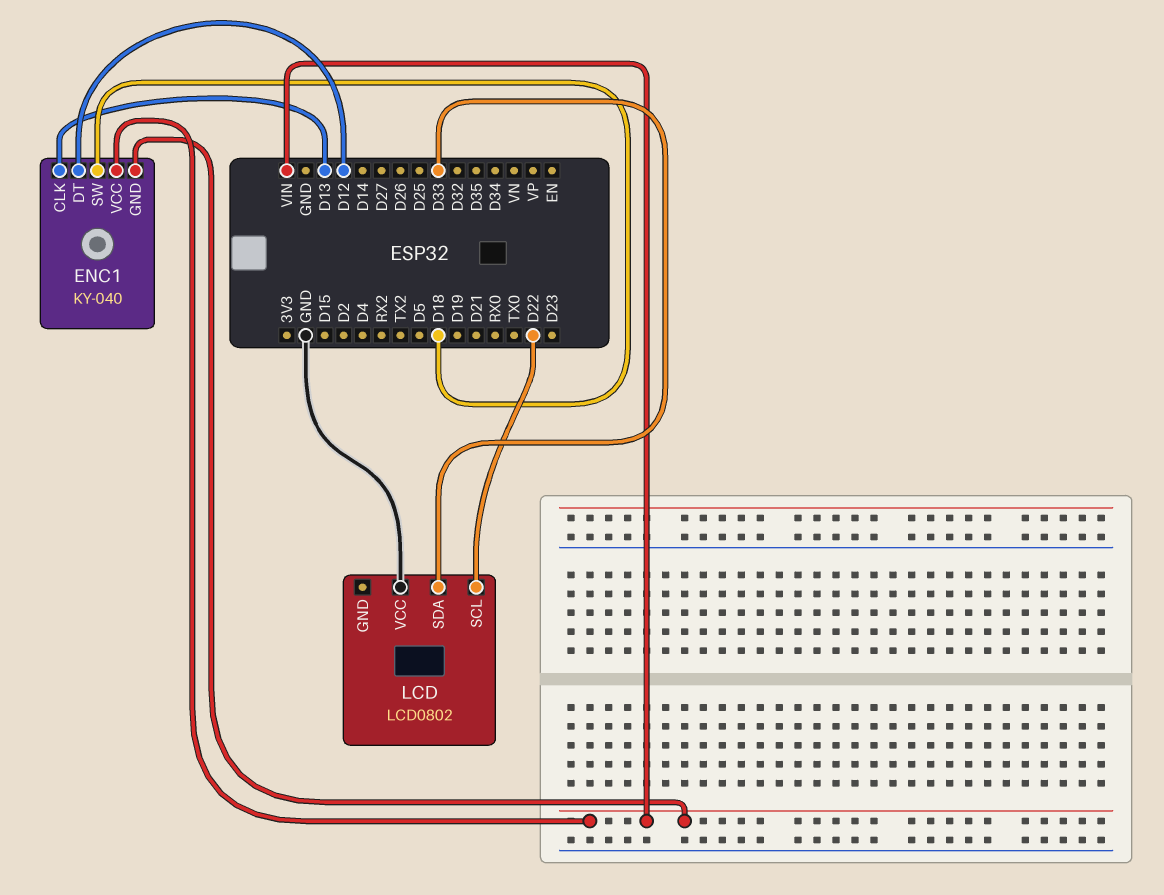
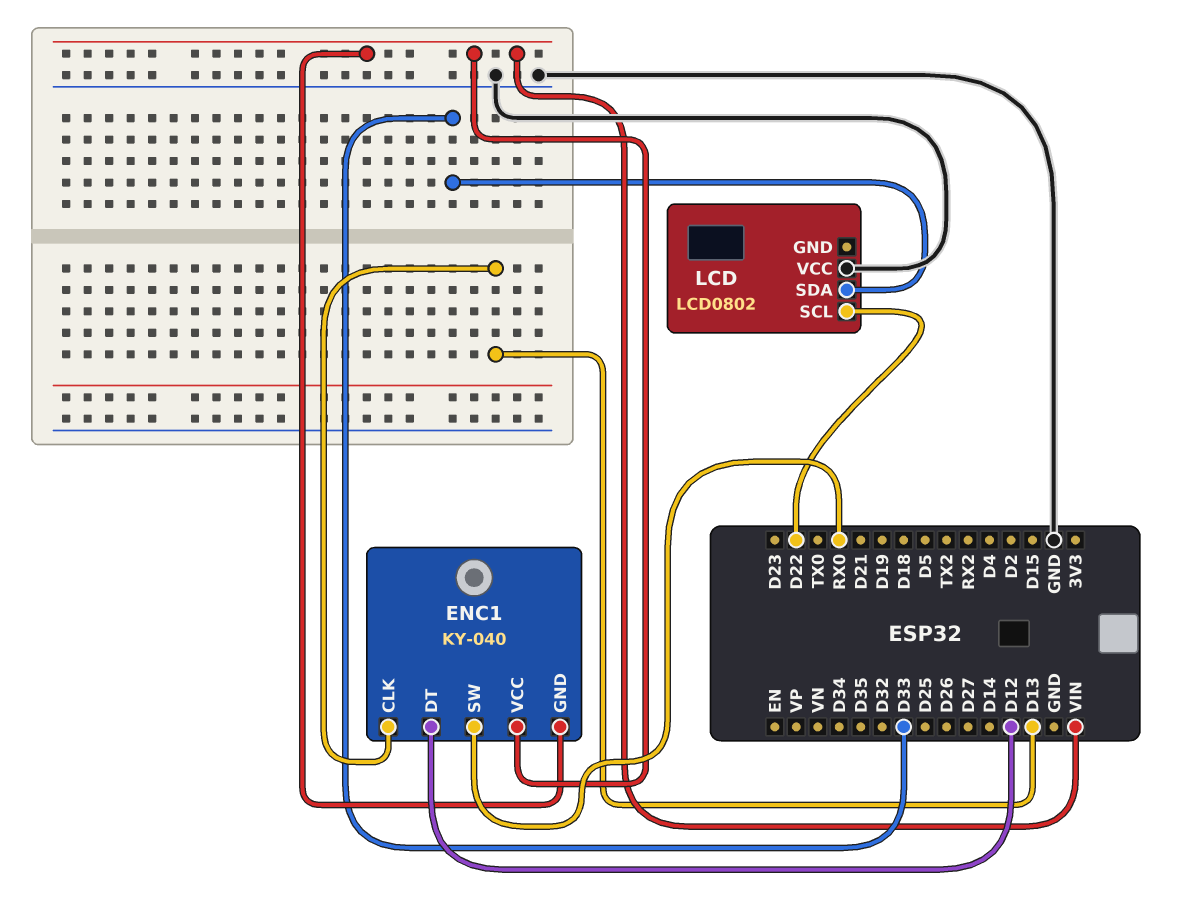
ENC1 pin SW: D18 -> RX0

